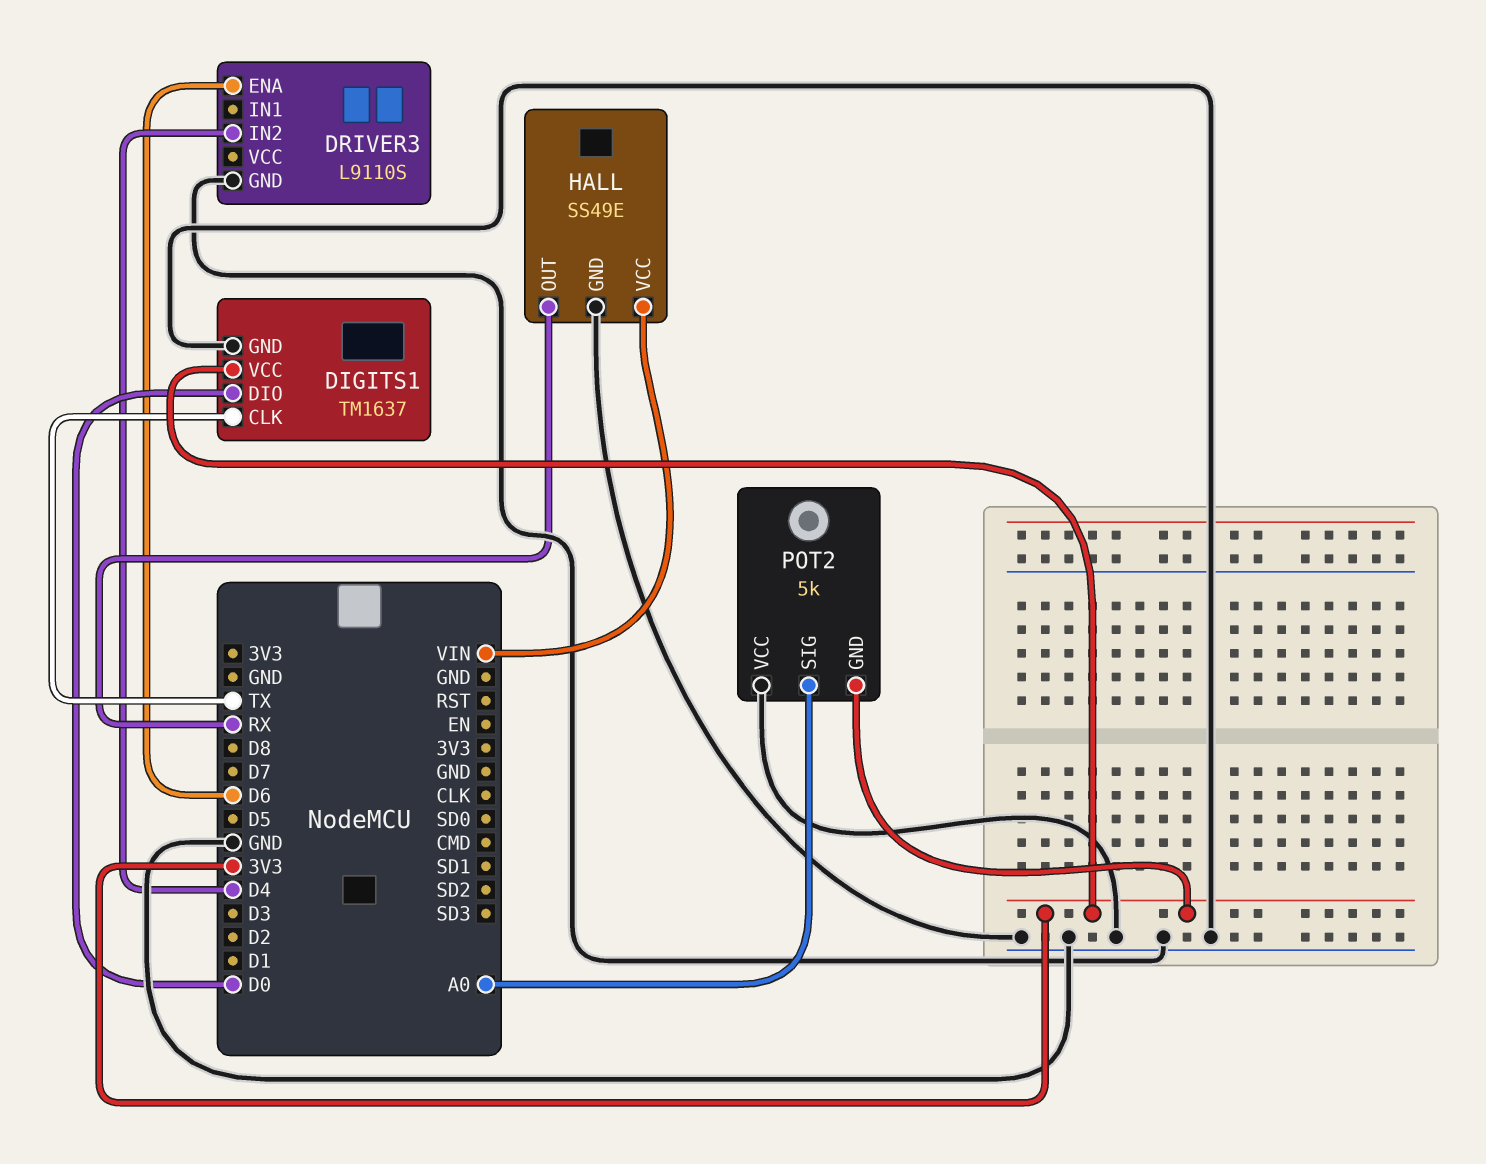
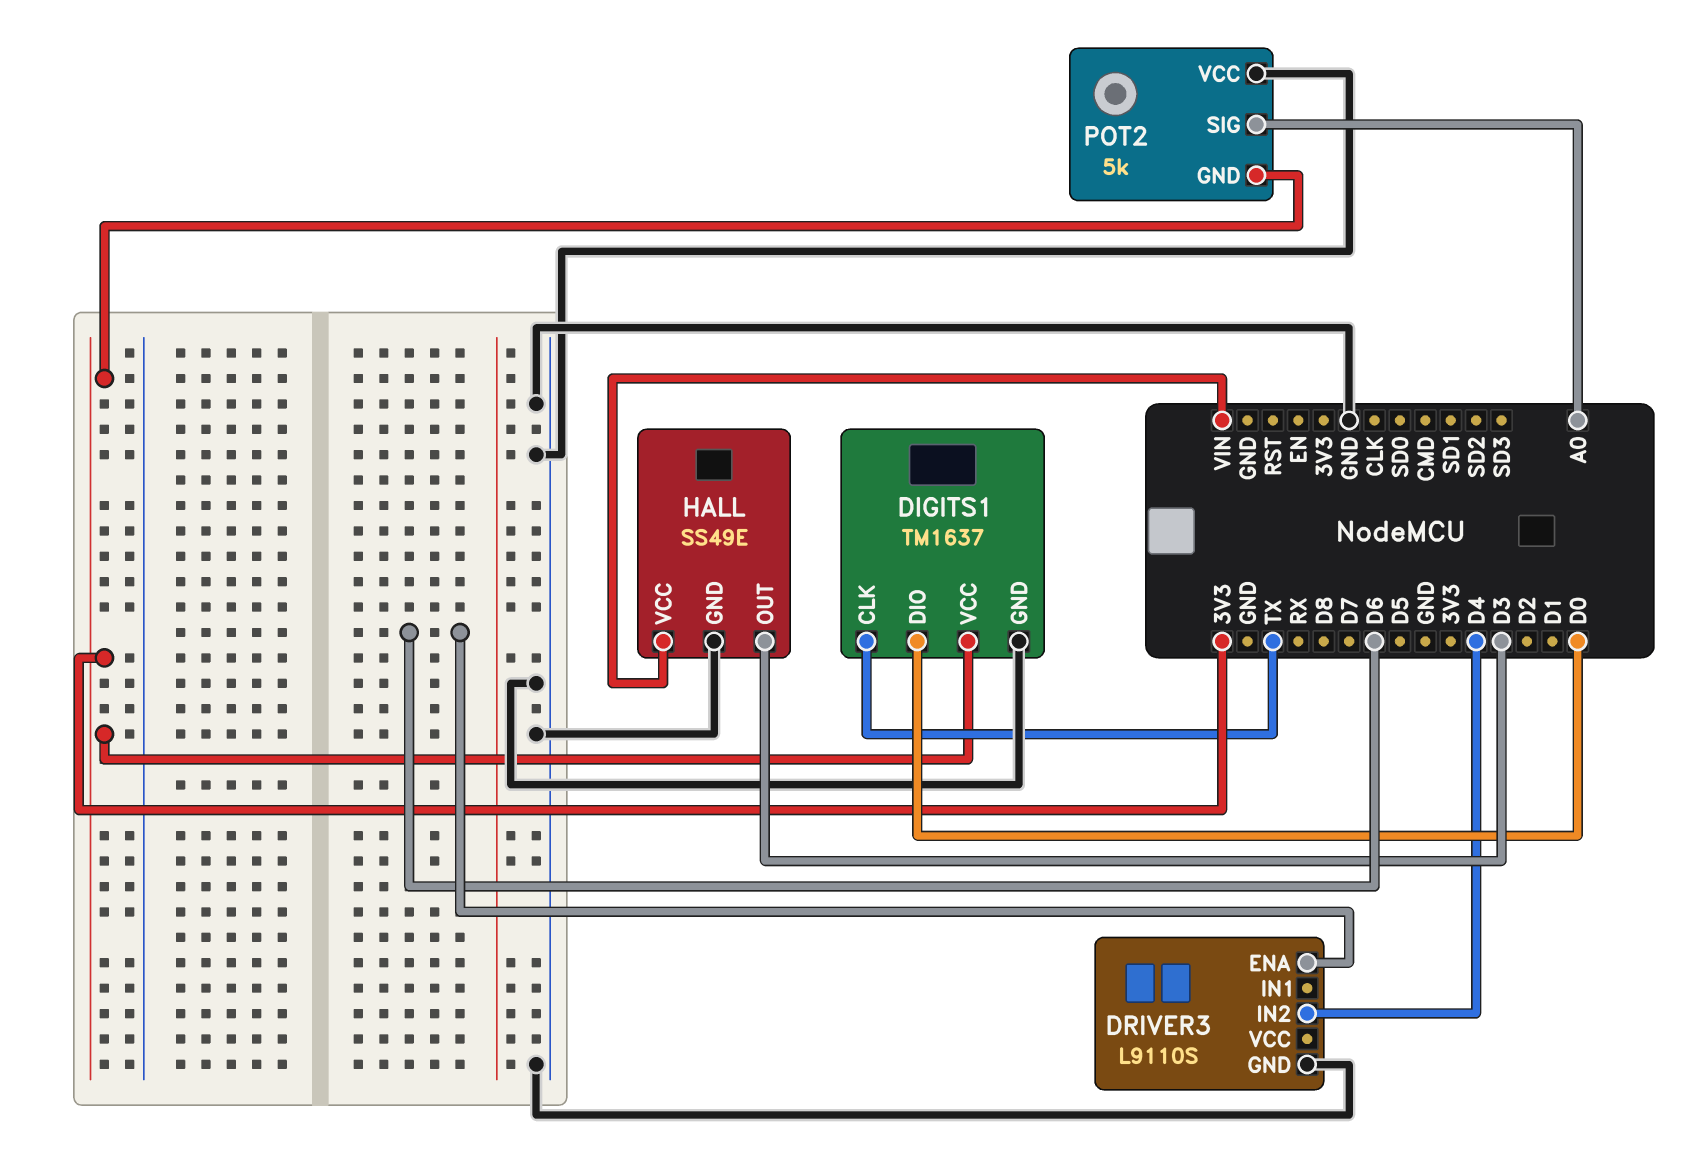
HALL pin OUT: RX -> D3

